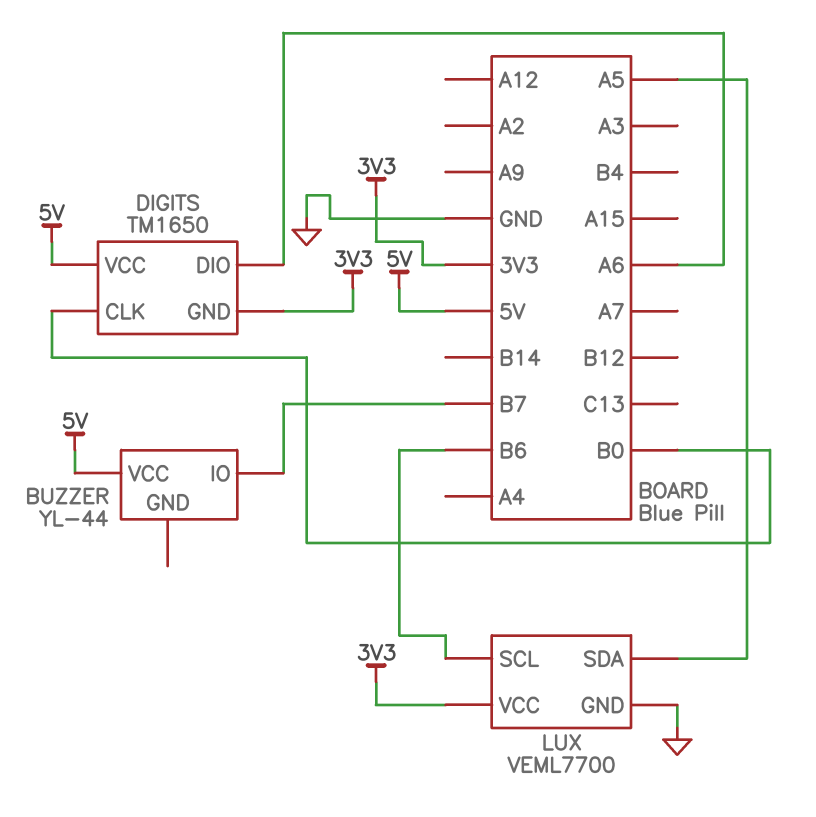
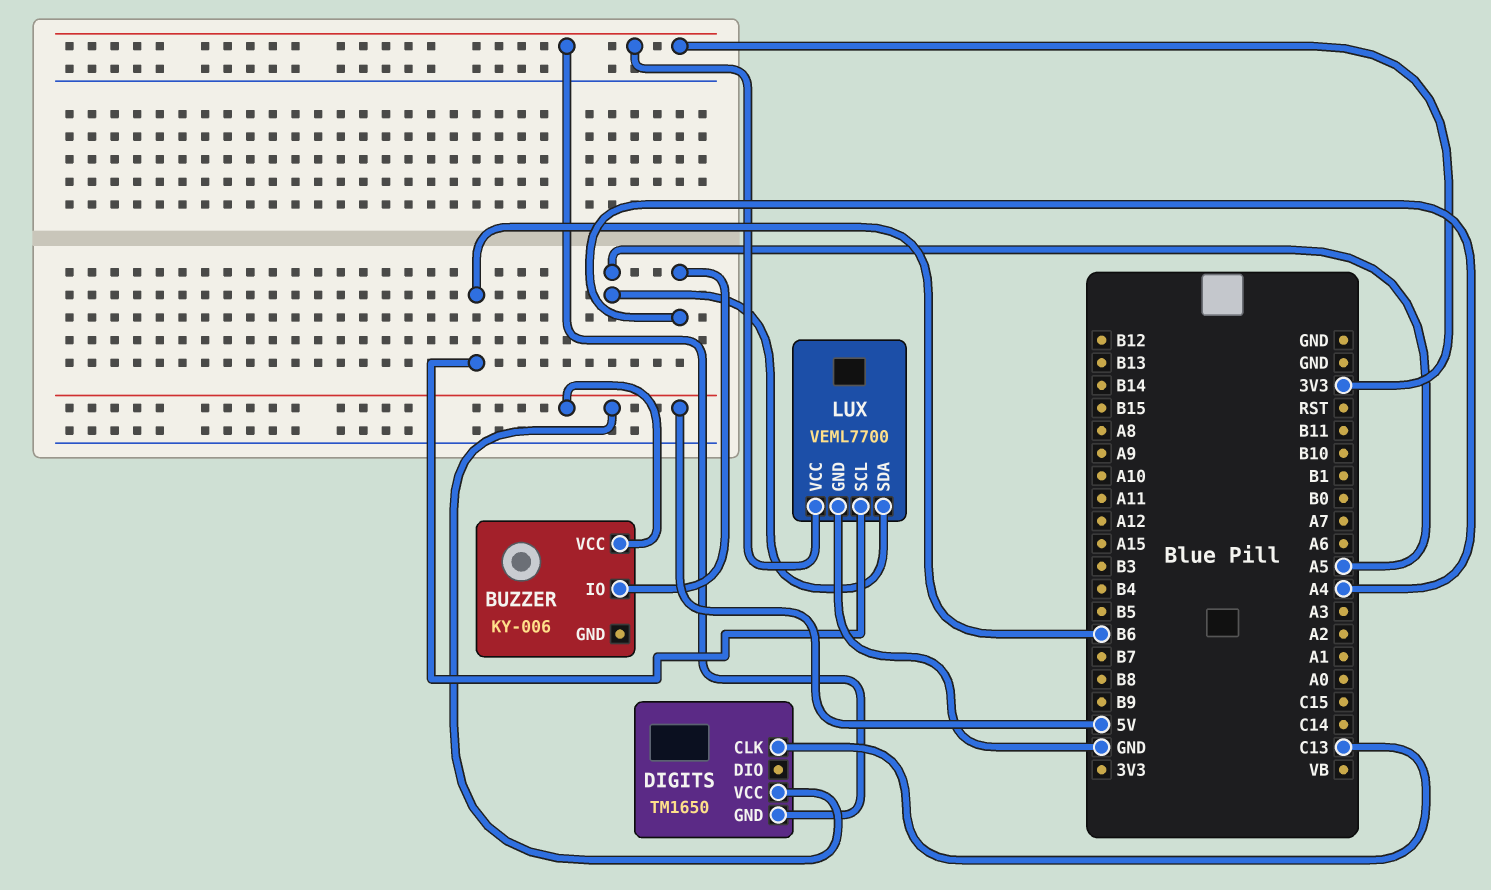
BUZZER: YL-44 -> KY-006
BUZZER pin IO: B7 -> A4
DIGITS pin CLK: B0 -> C13
DIGITS pin DIO: A6 -> none

